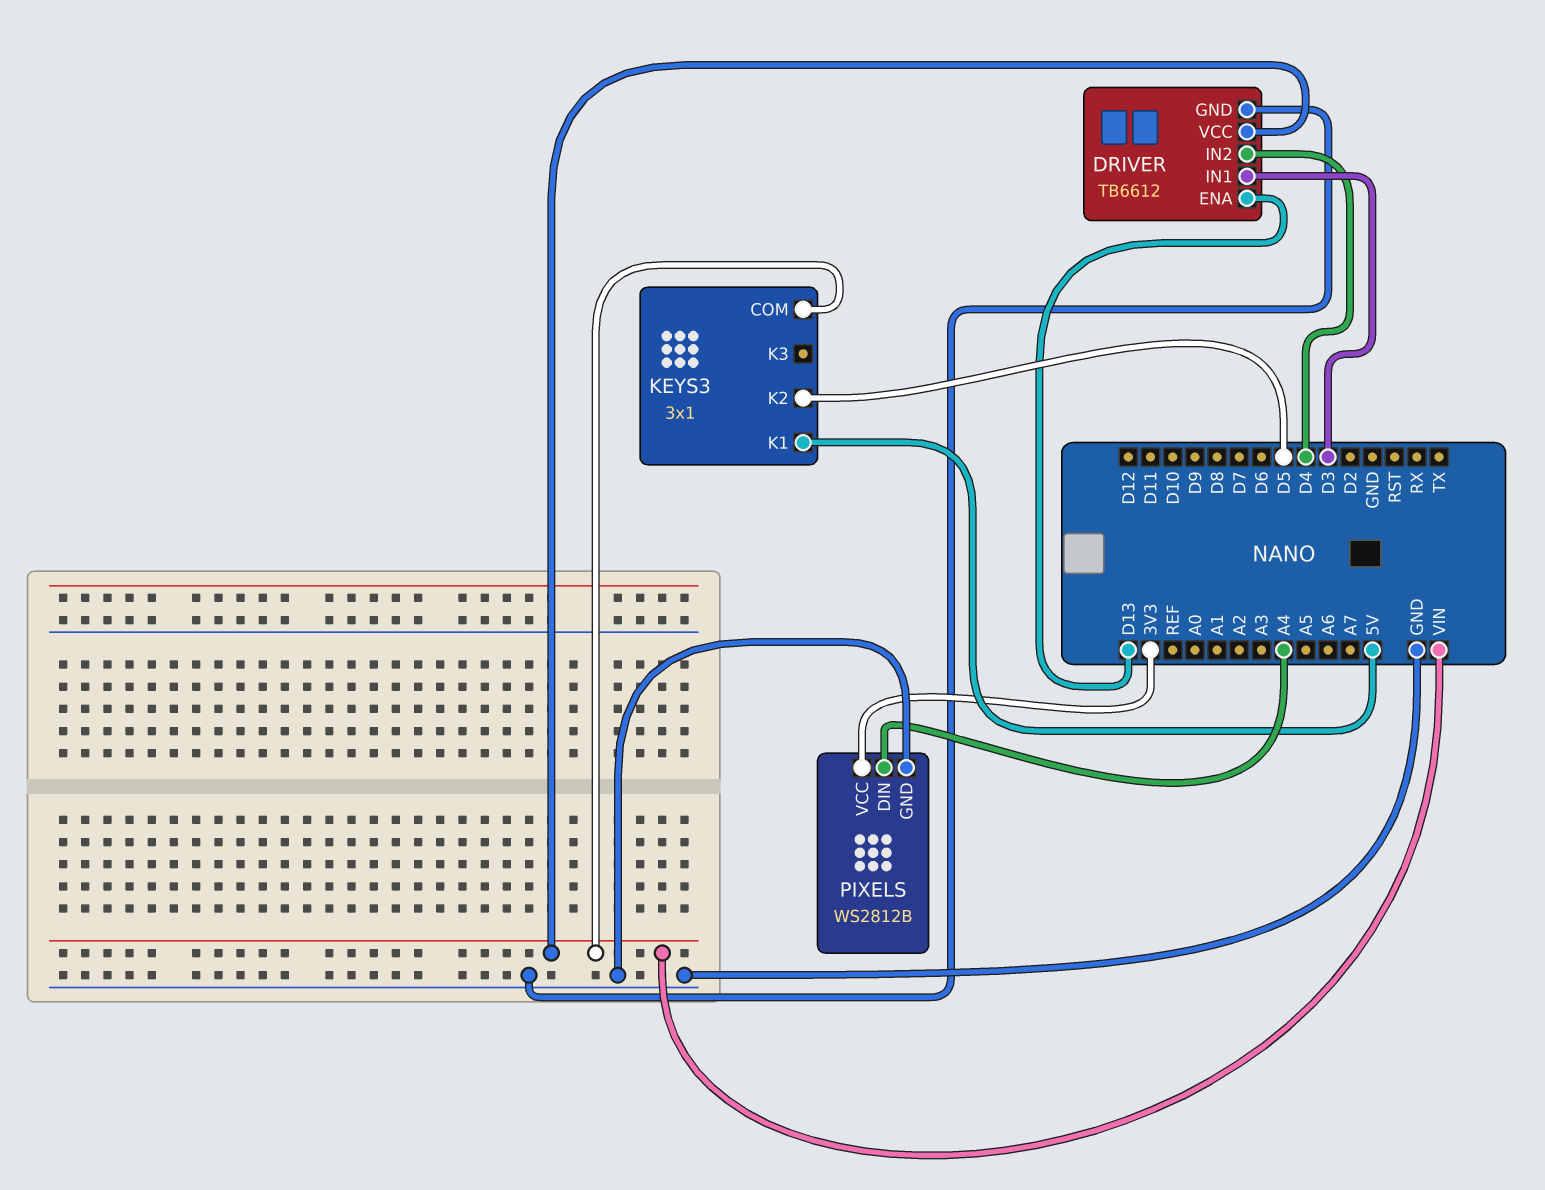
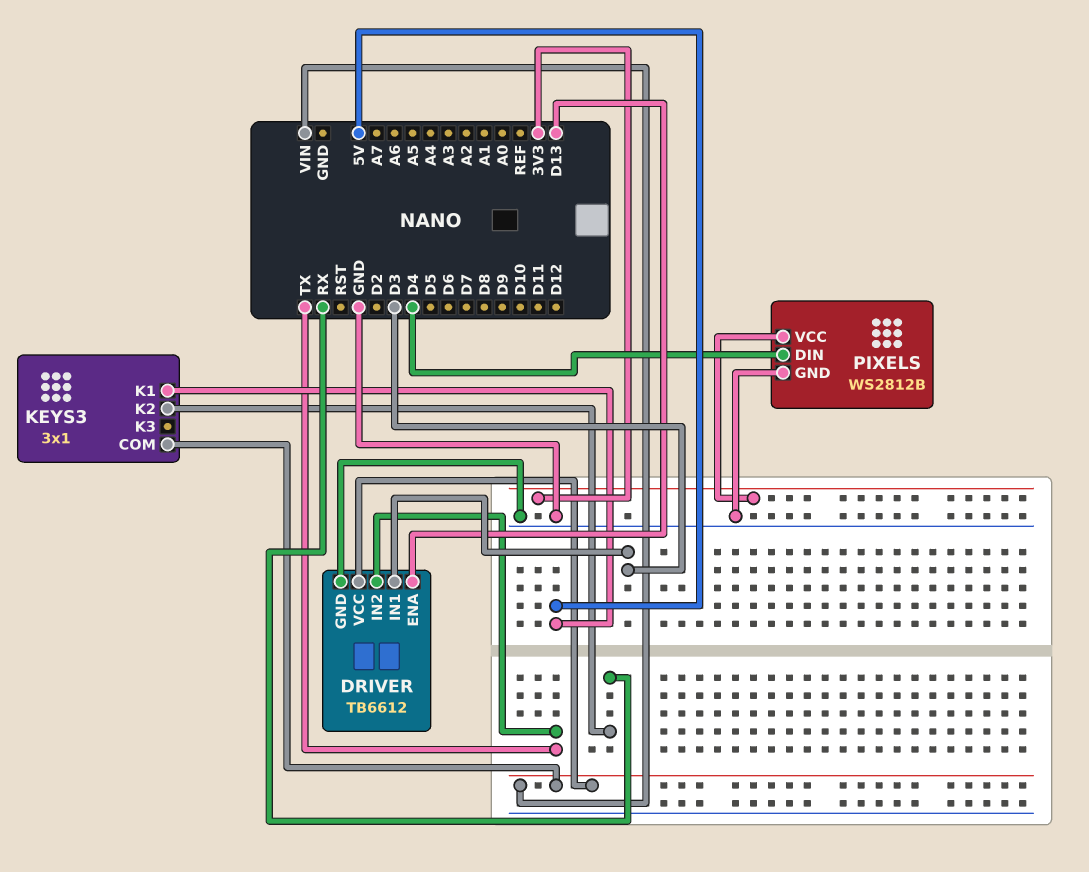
DRIVER pin IN2: D4 -> TX
KEYS3 pin K2: D5 -> RX
PIXELS pin DIN: A4 -> D4

